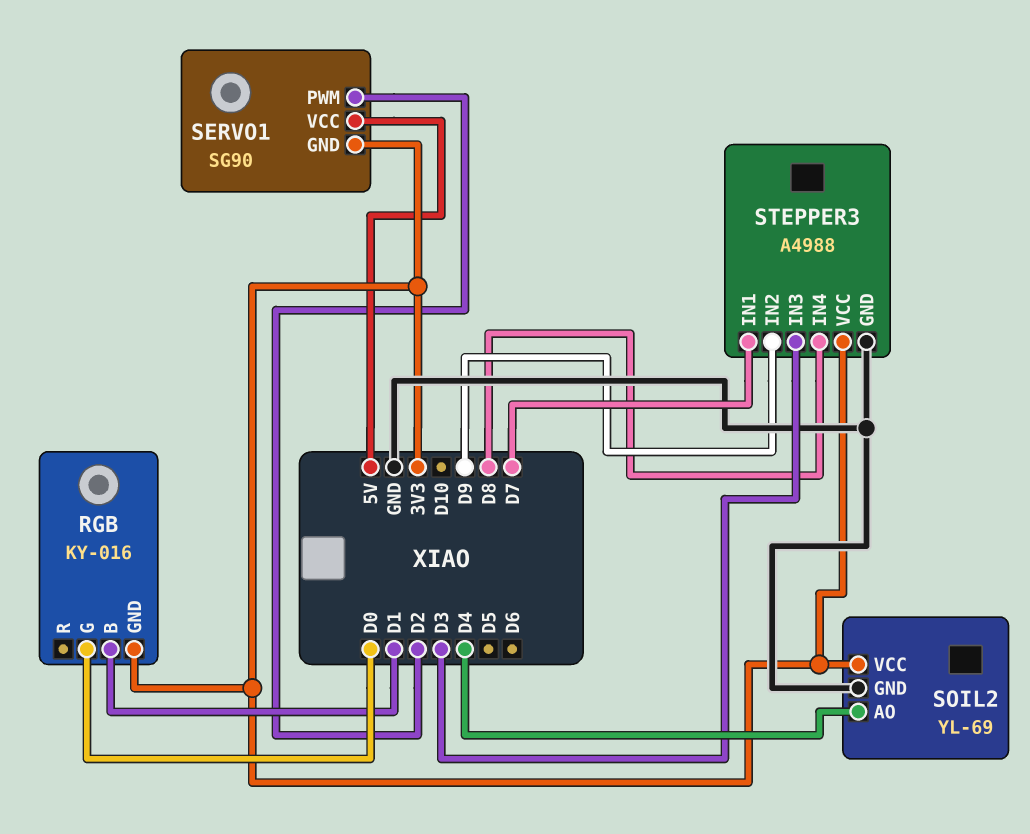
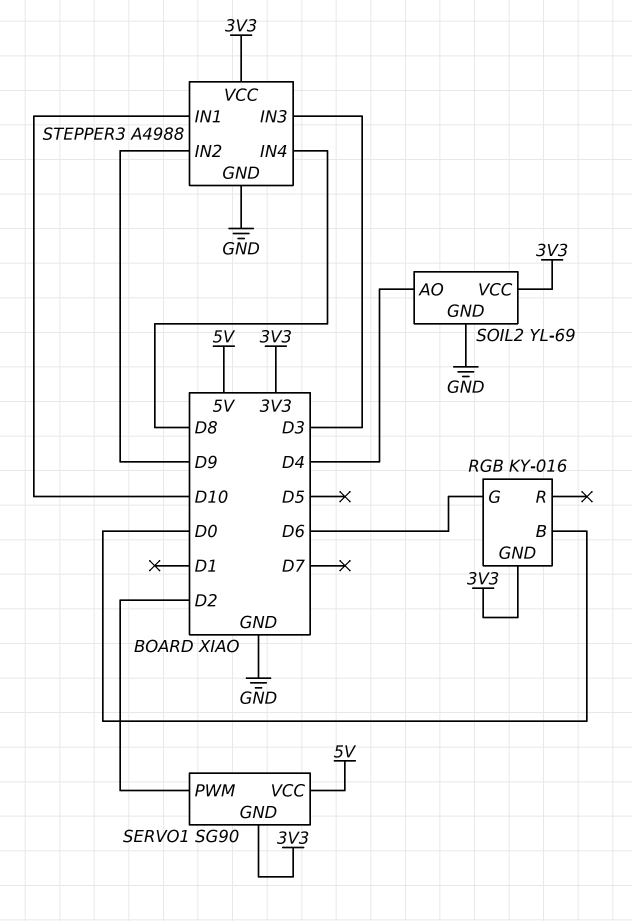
RGB pin B: D1 -> D0
RGB pin G: D0 -> D6
STEPPER3 pin IN1: D7 -> D10

